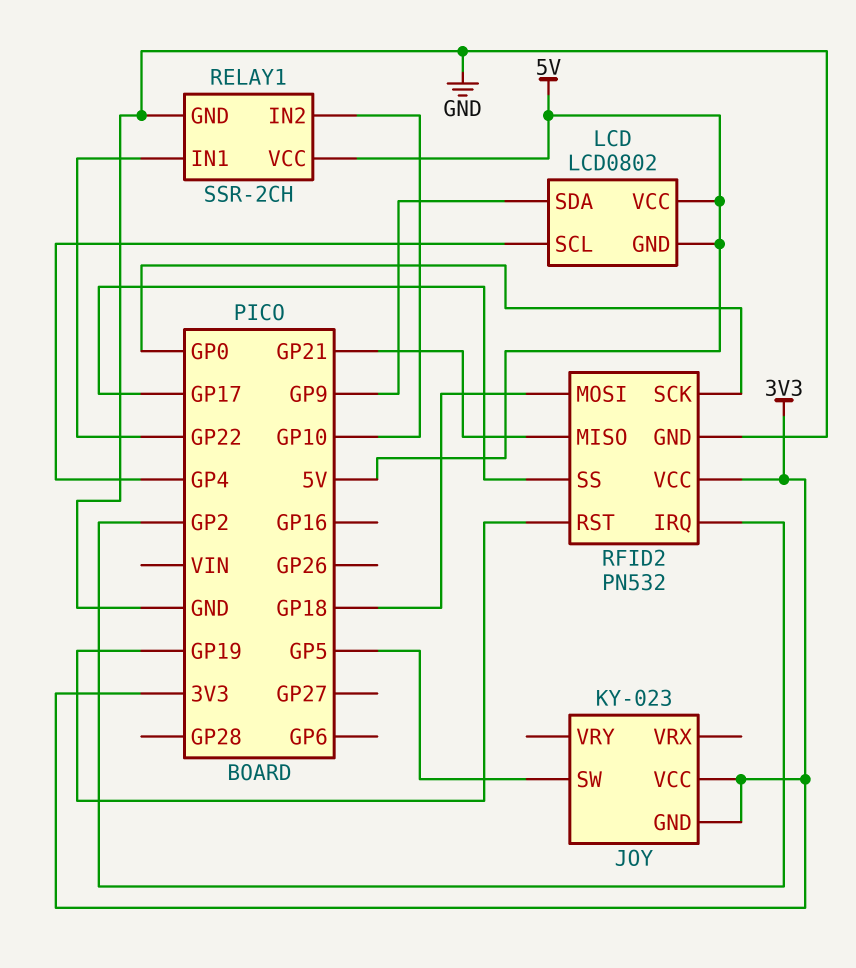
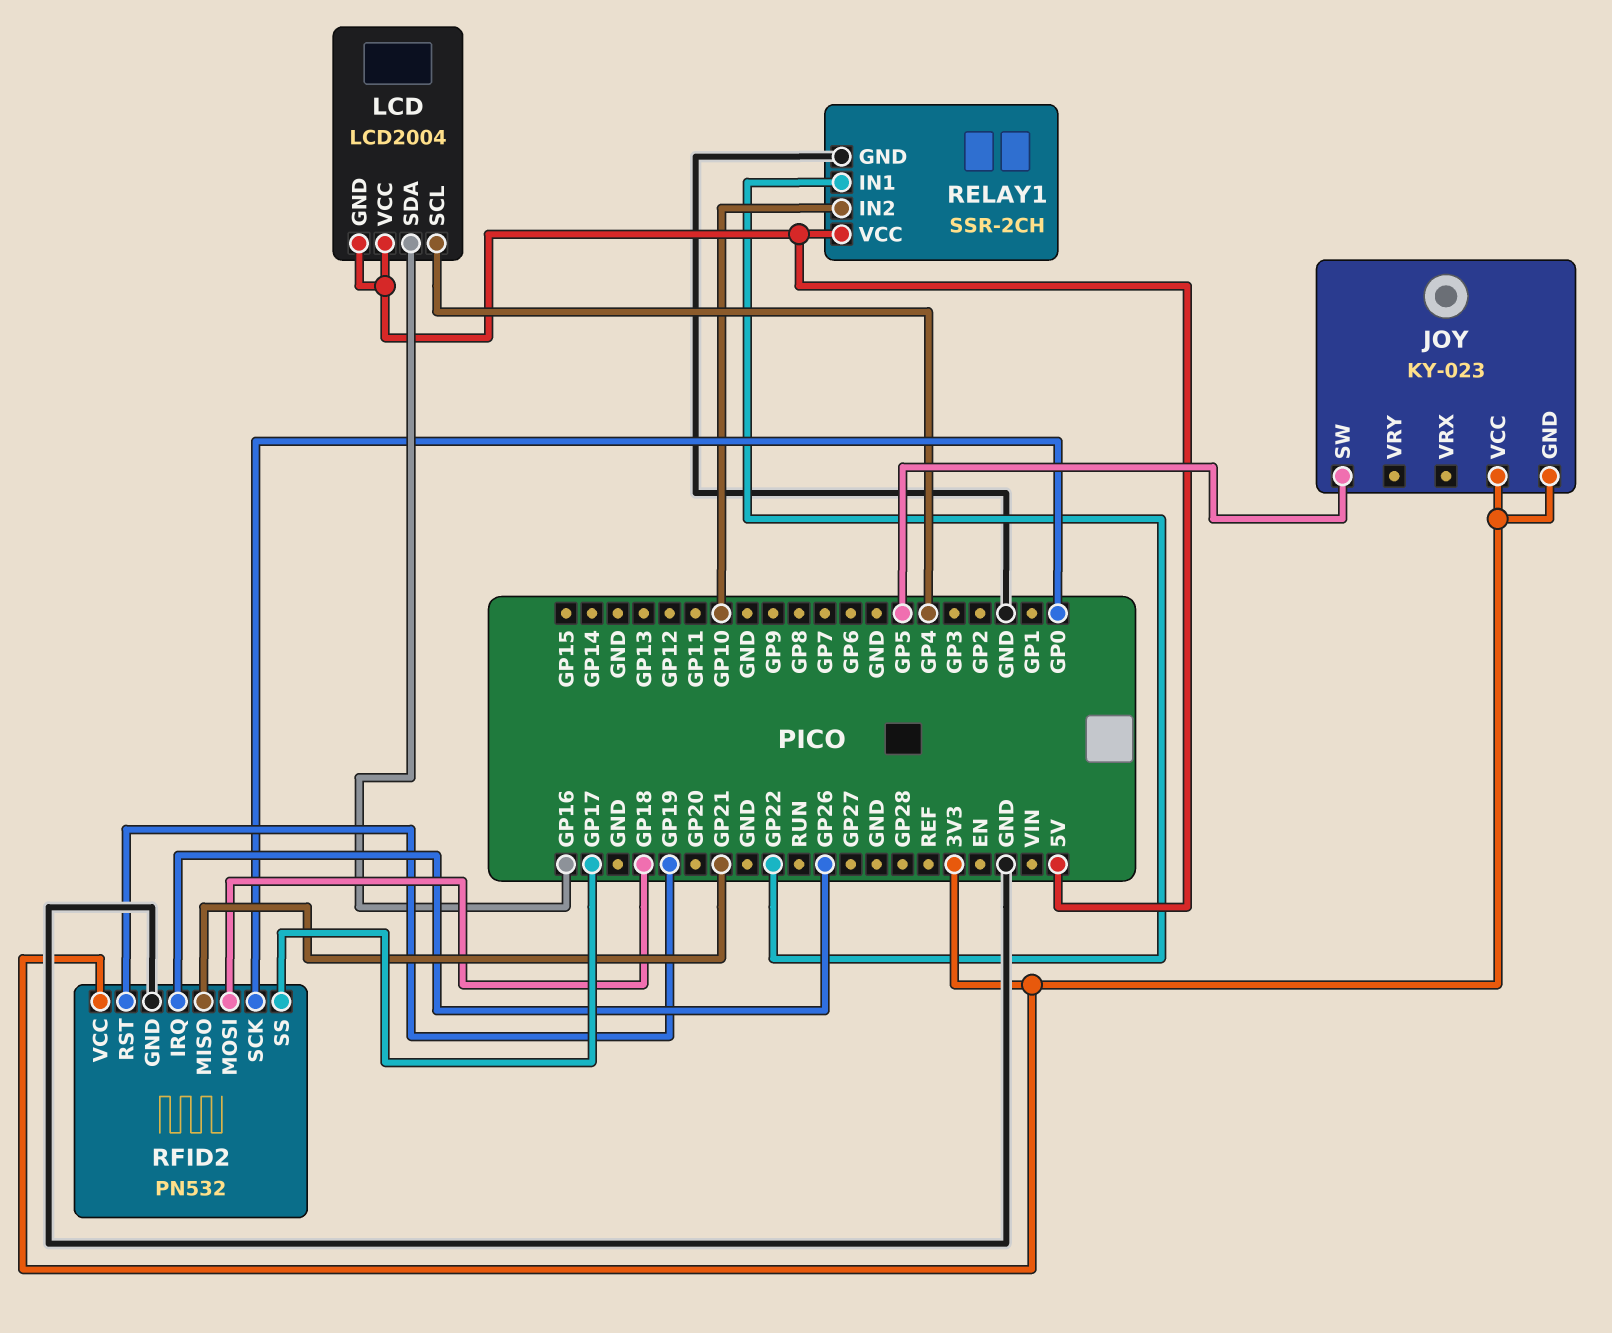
LCD: LCD0802 -> LCD2004
LCD pin SDA: GP9 -> GP16
RFID2 pin IRQ: GP2 -> GP26

